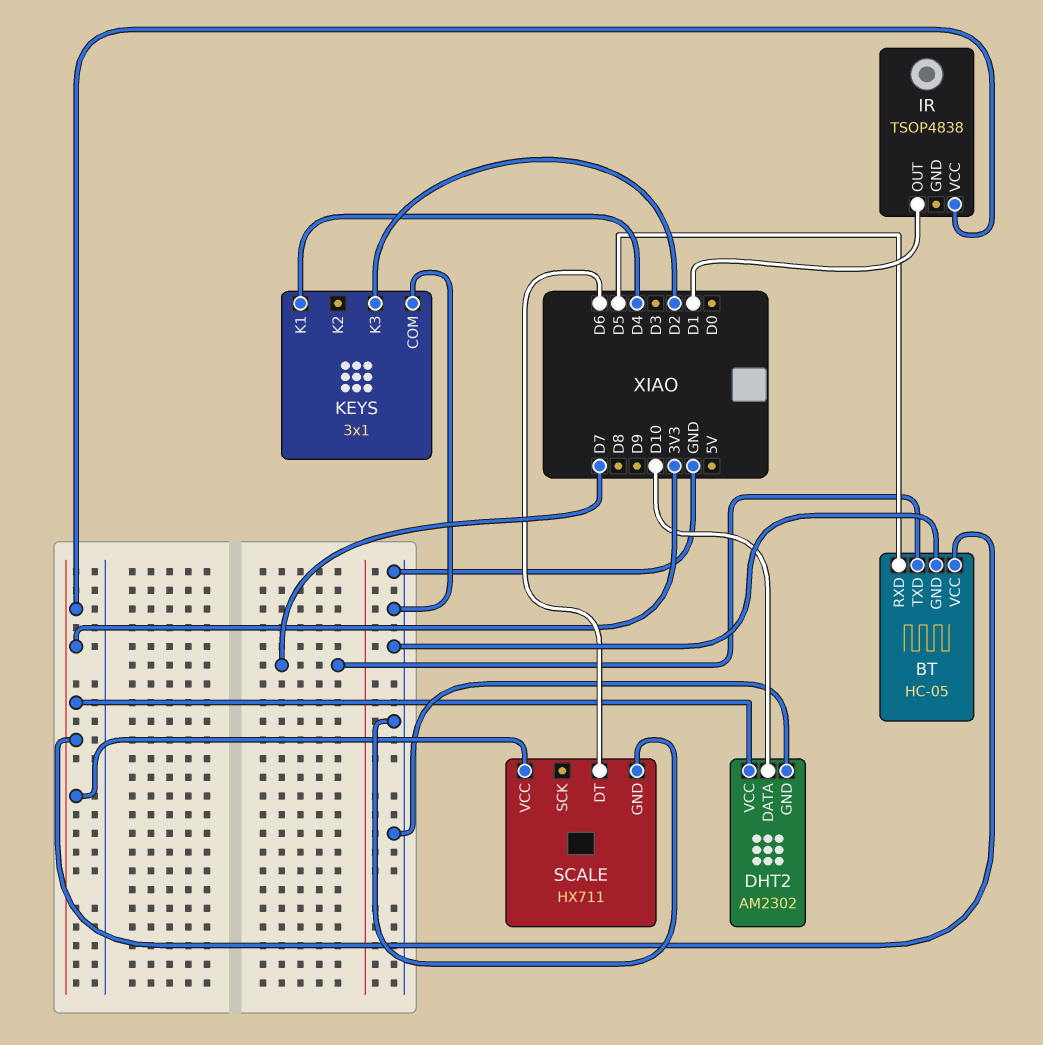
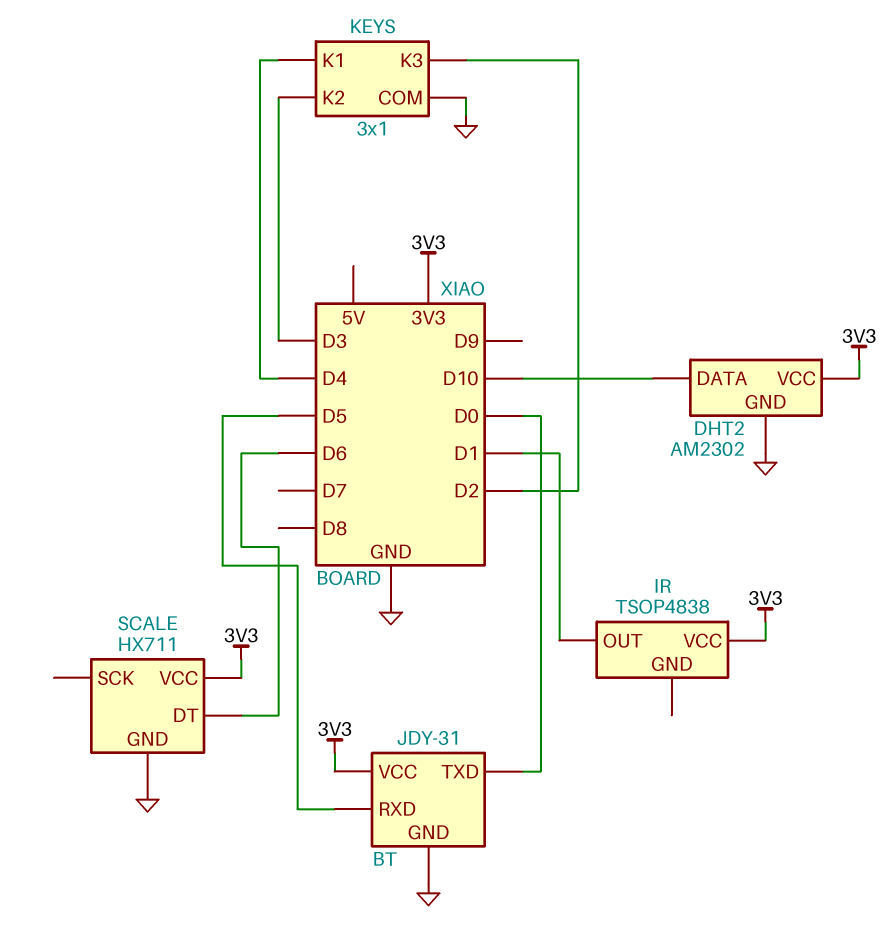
BT: HC-05 -> JDY-31
BT pin TXD: D7 -> D0
KEYS pin K2: none -> D3

